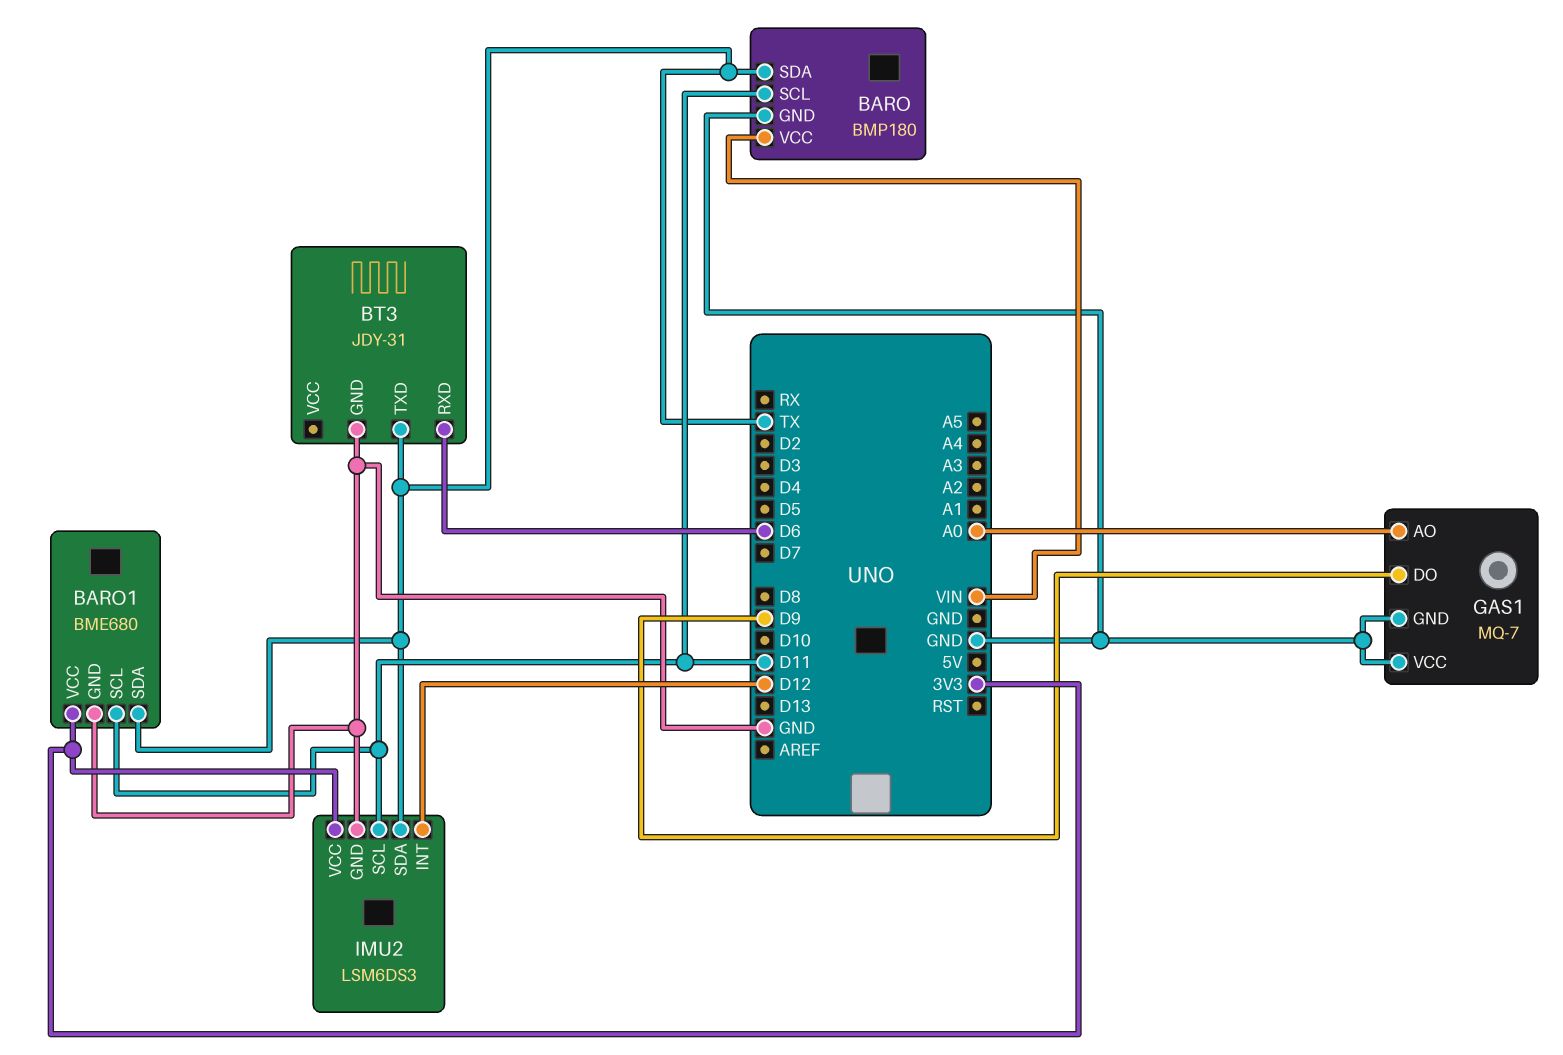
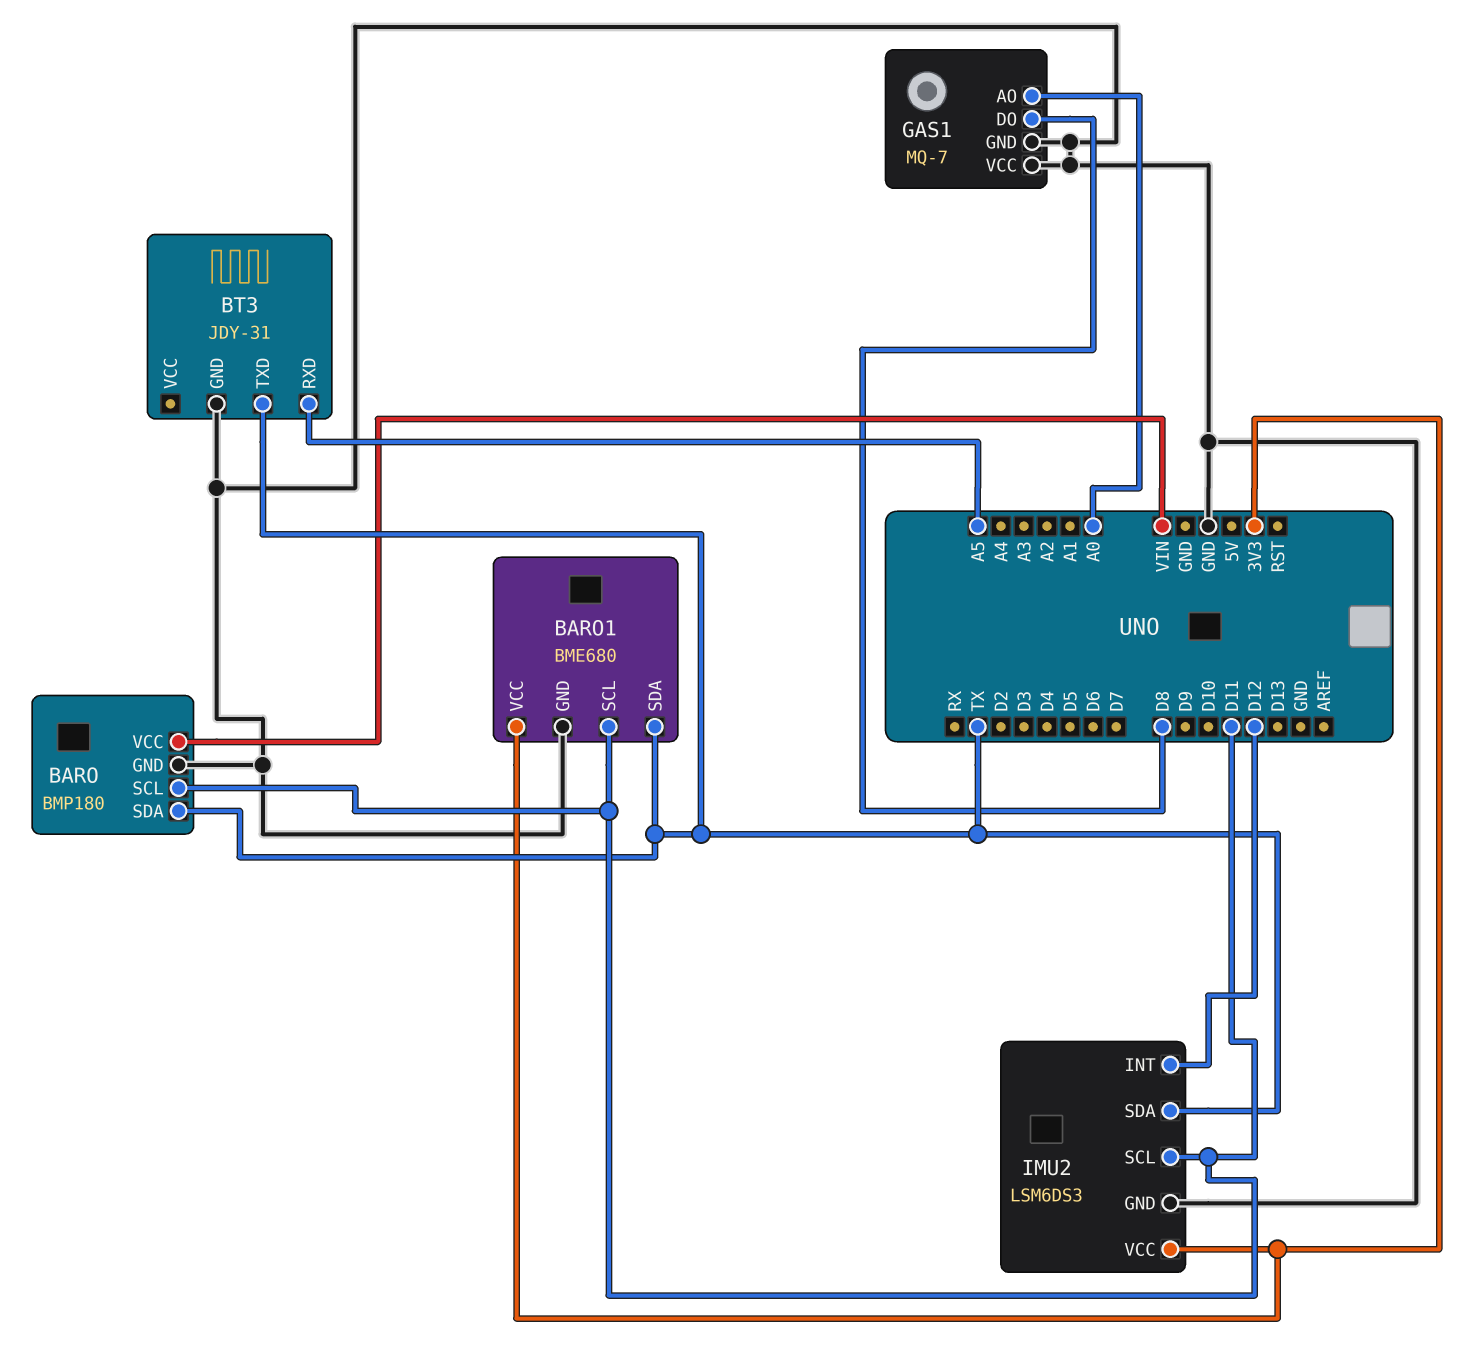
BT3 pin RXD: D6 -> A5
GAS1 pin DO: D9 -> D8

